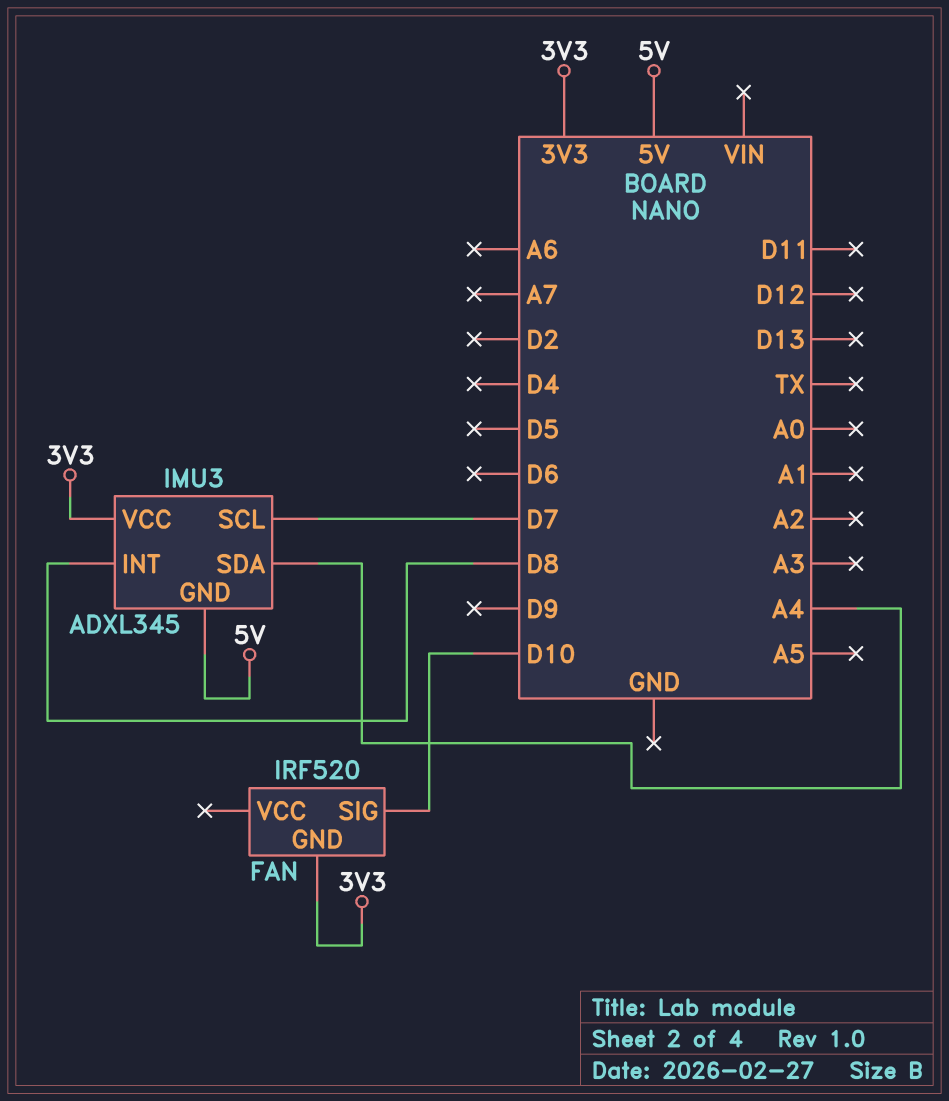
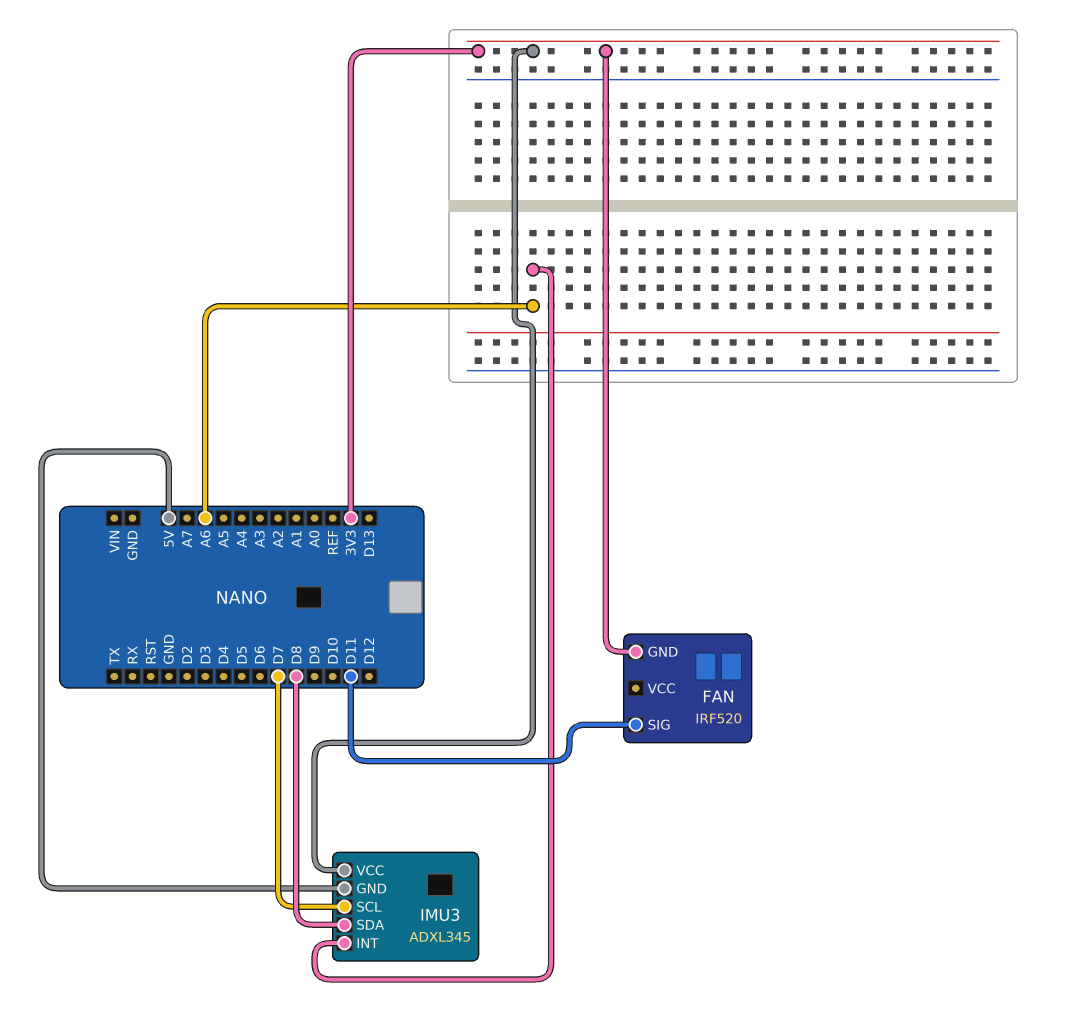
FAN pin SIG: D10 -> D11
IMU3 pin INT: D8 -> A6
IMU3 pin SDA: A4 -> D8

